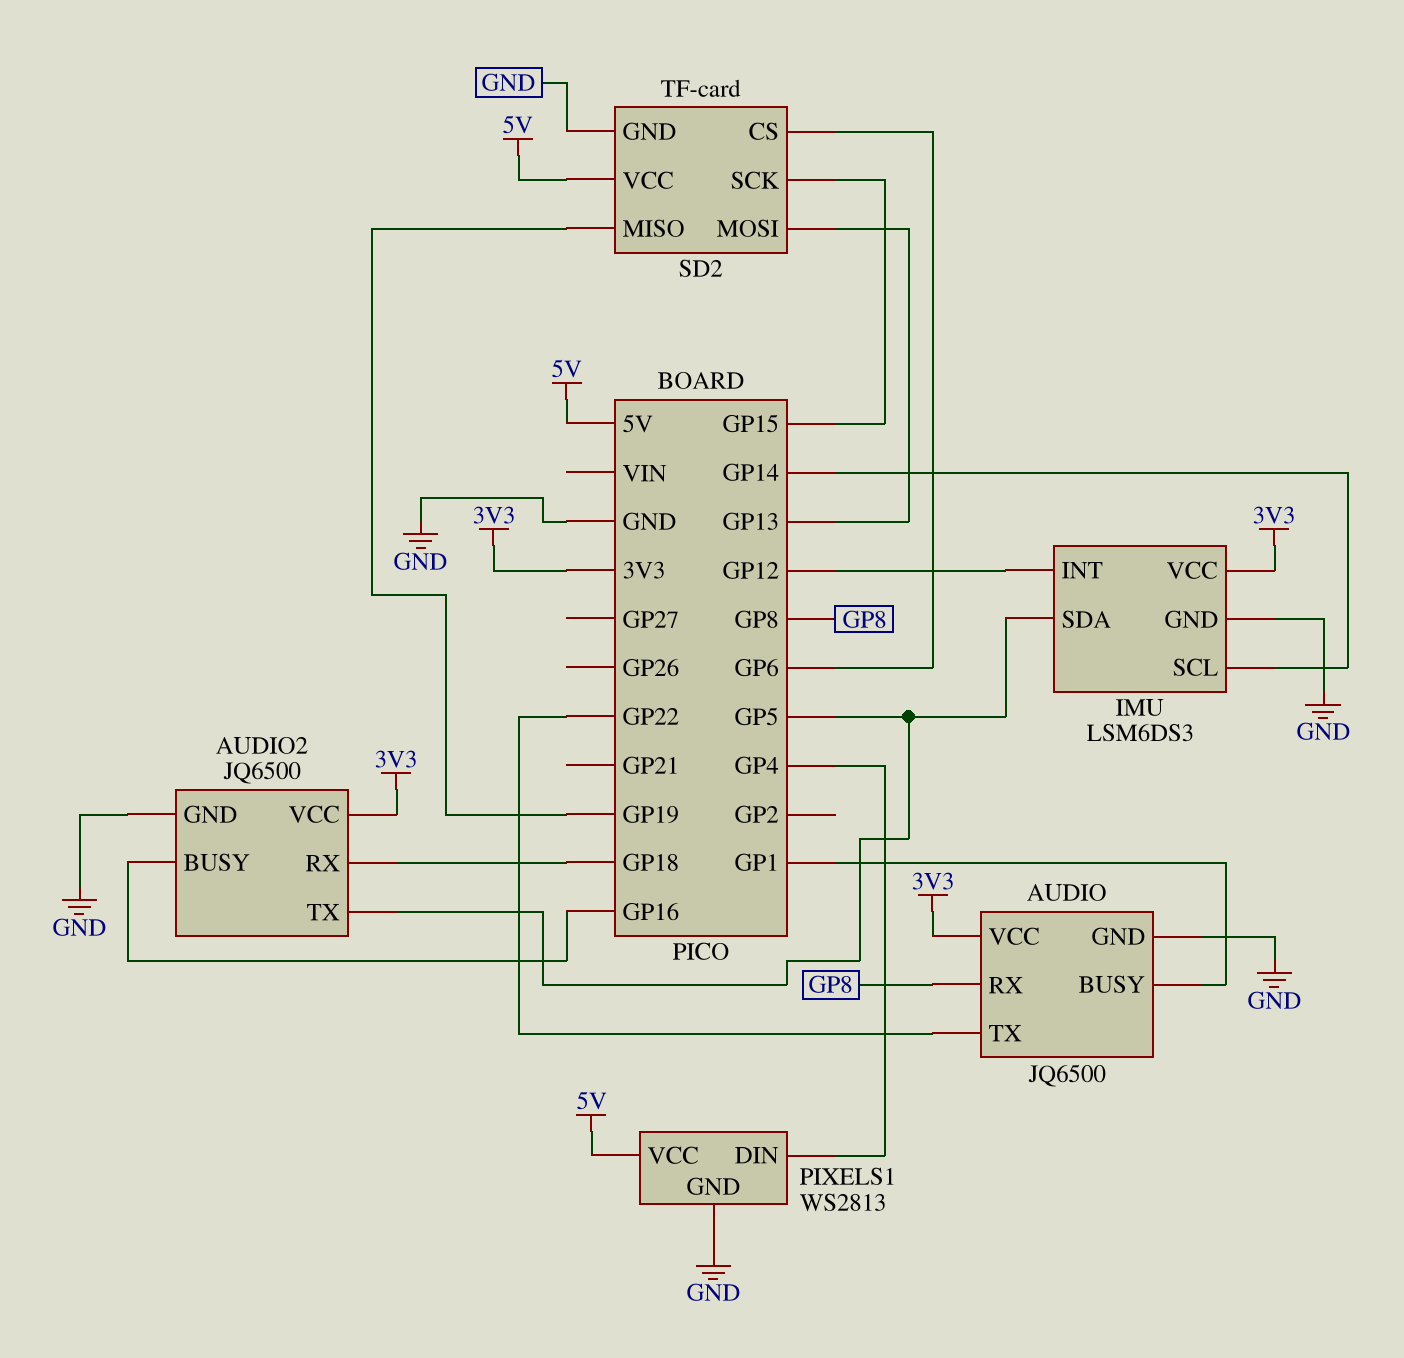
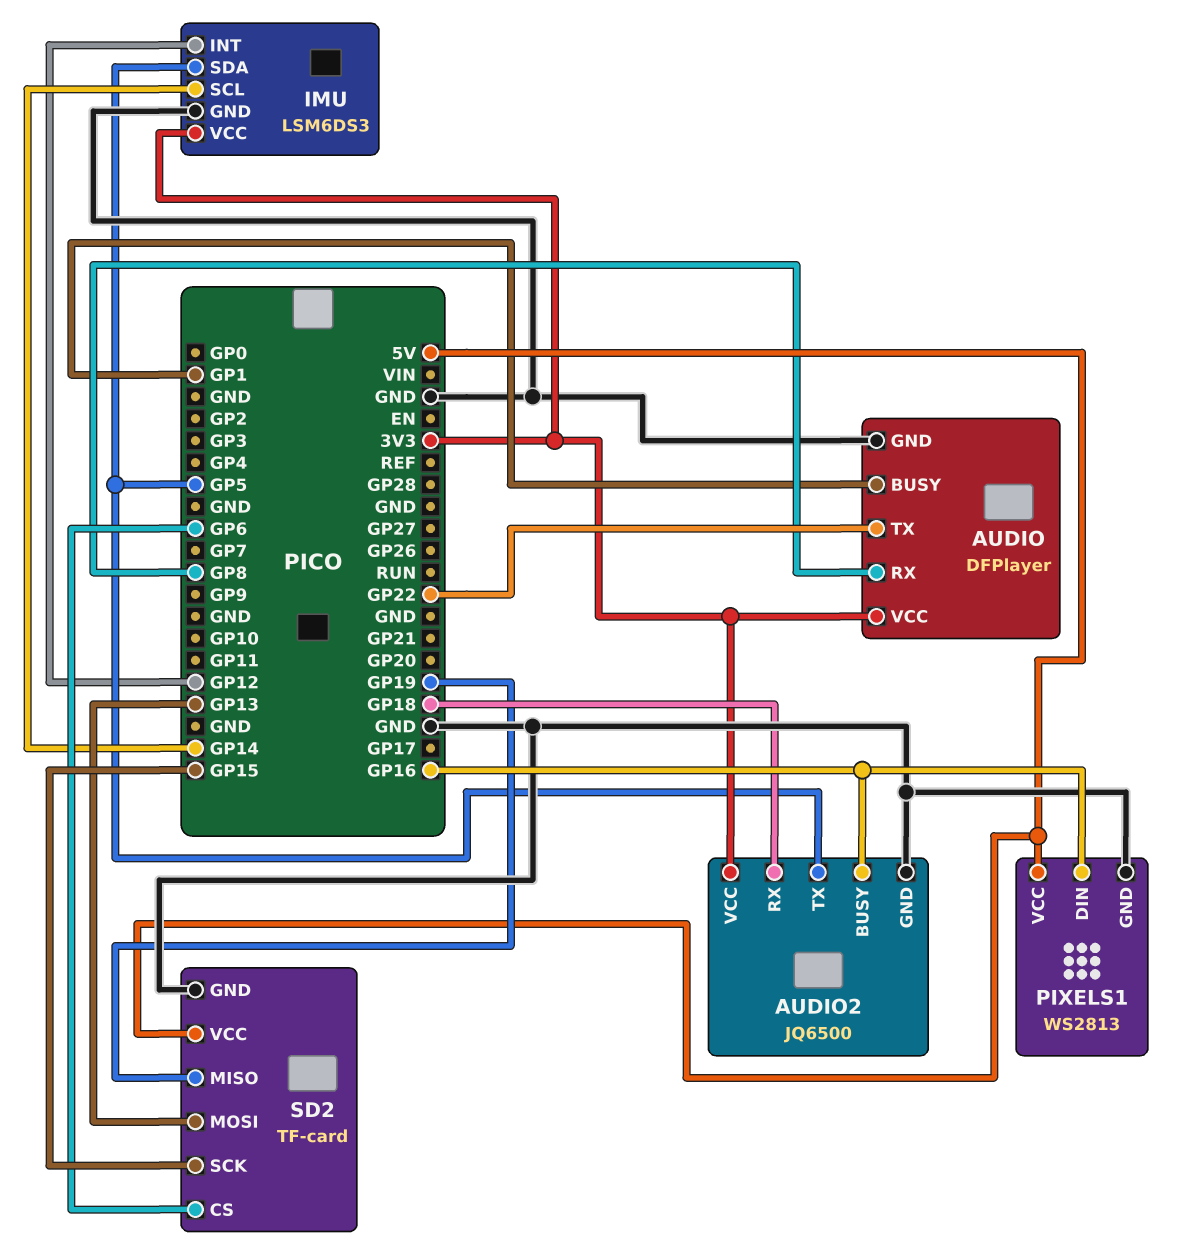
AUDIO: JQ6500 -> DFPlayer
PIXELS1 pin DIN: GP4 -> GP16

